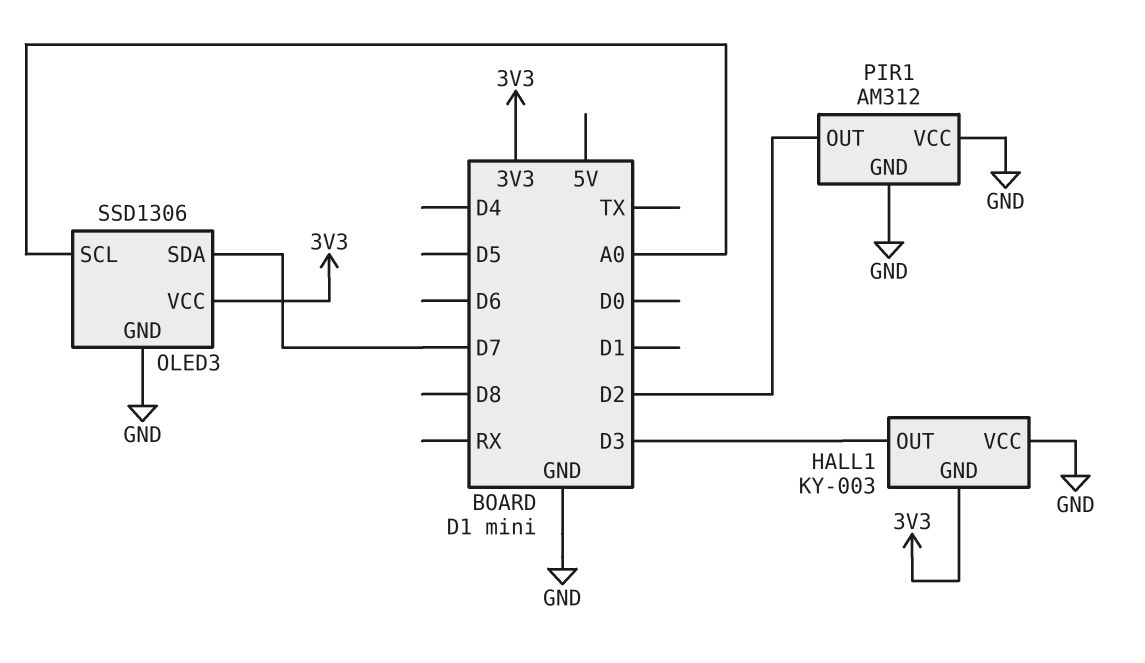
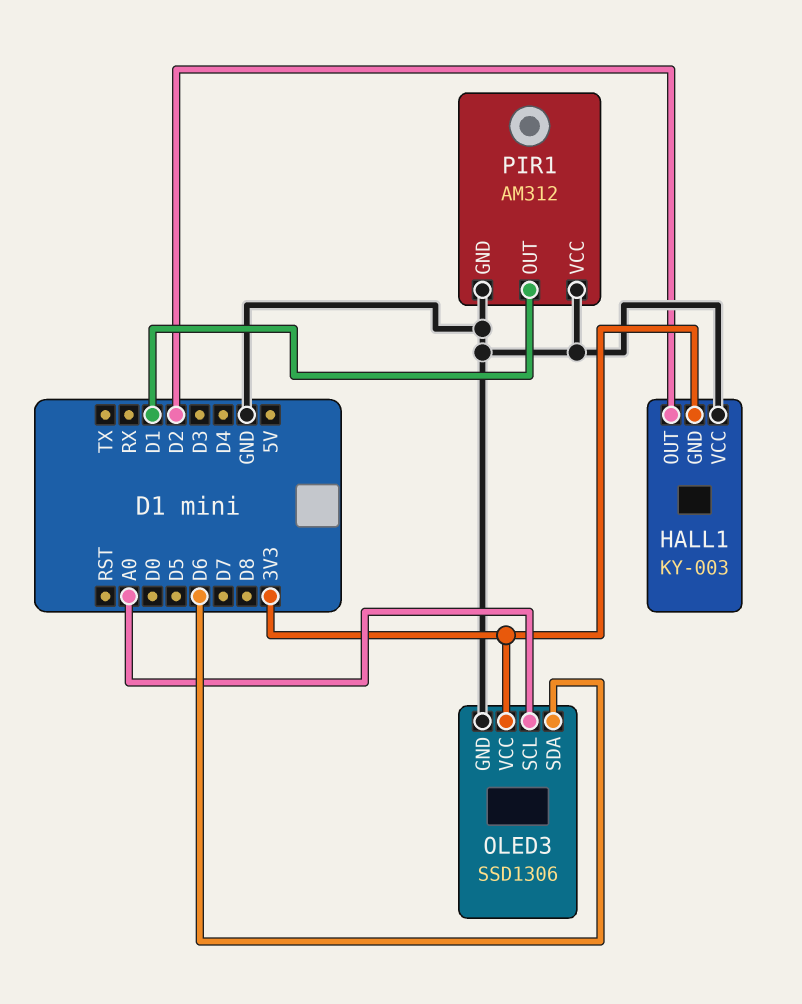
HALL1 pin OUT: D3 -> D2
OLED3 pin SDA: D7 -> D6
PIR1 pin OUT: D2 -> D1

